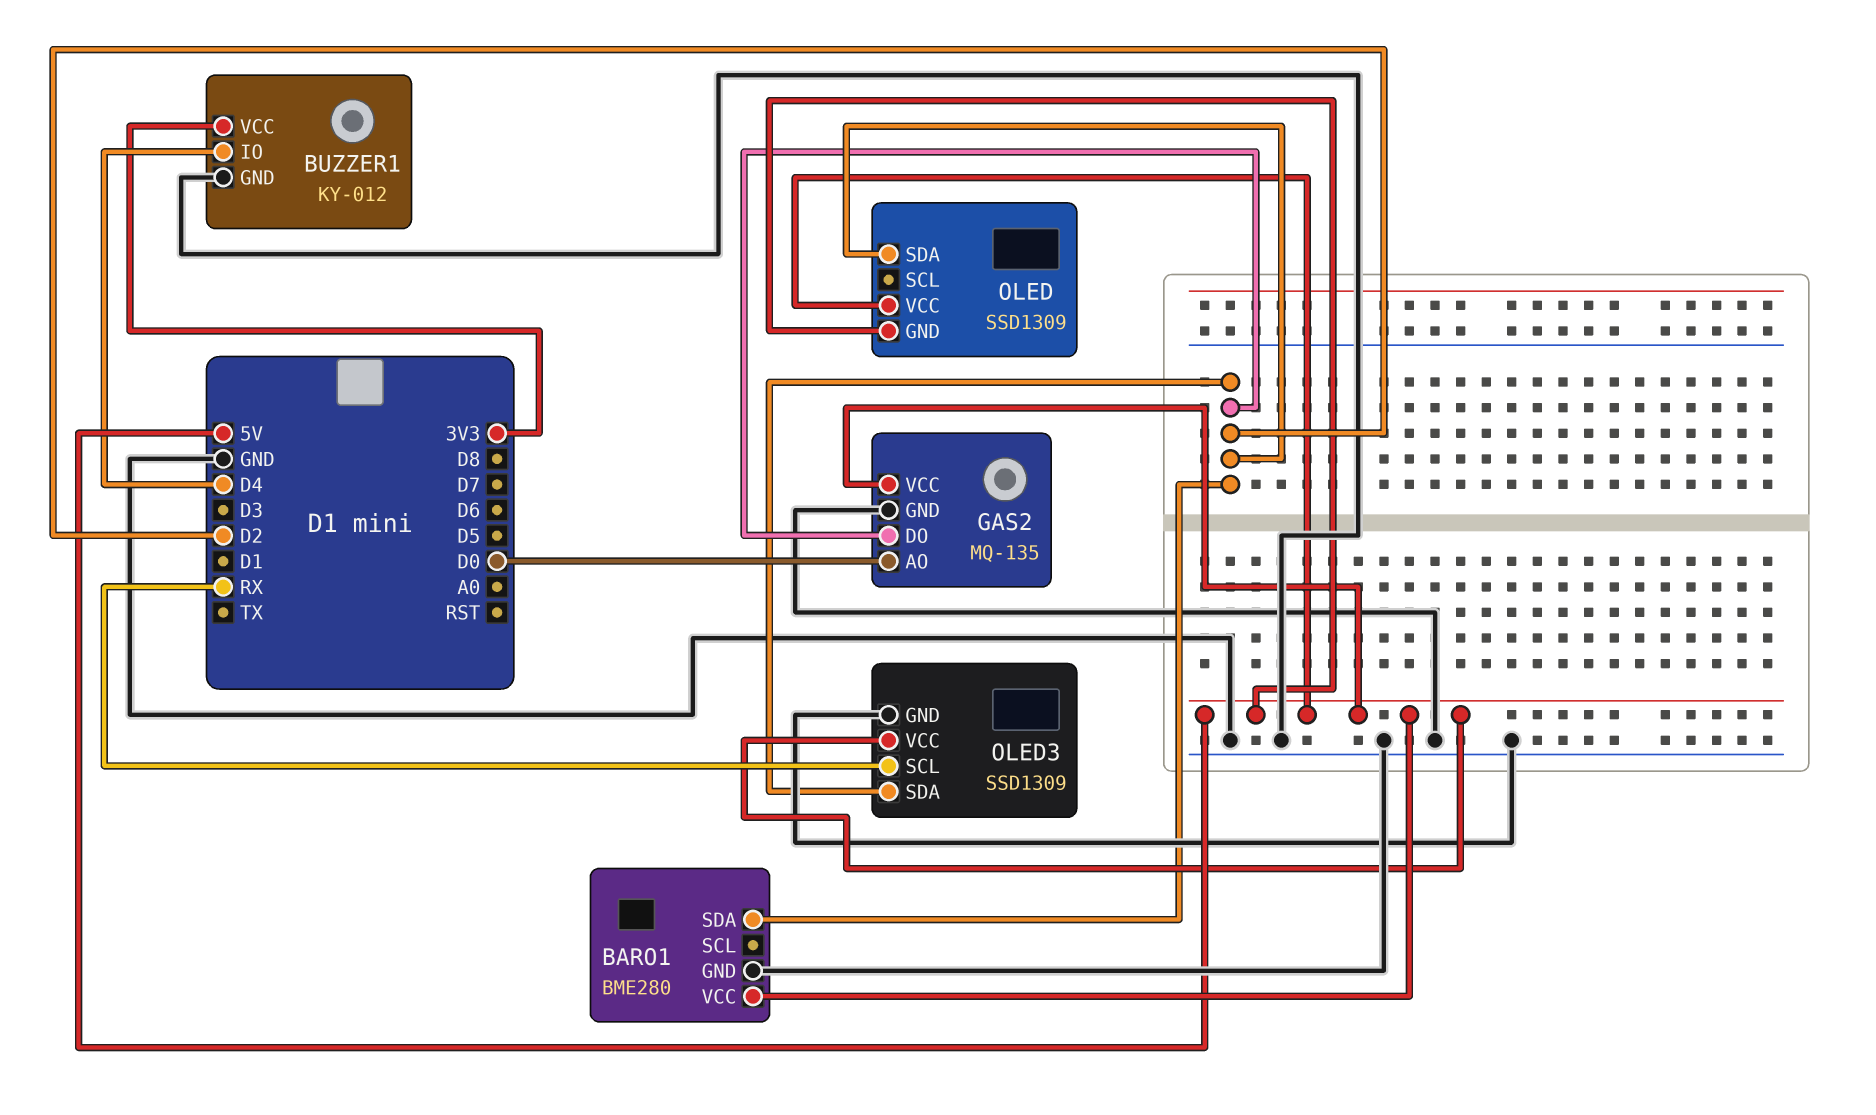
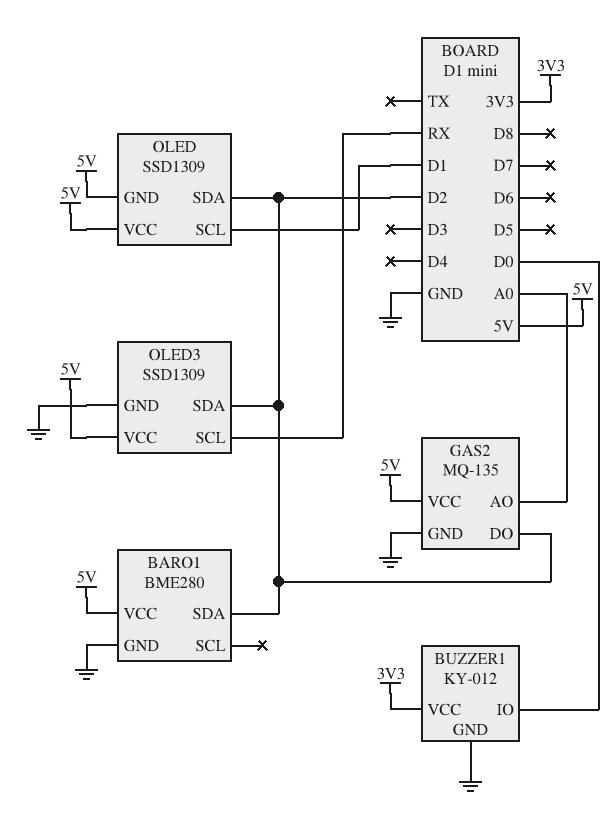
BUZZER1 pin IO: D4 -> D0
GAS2 pin AO: D0 -> A0
OLED pin SCL: none -> D1

